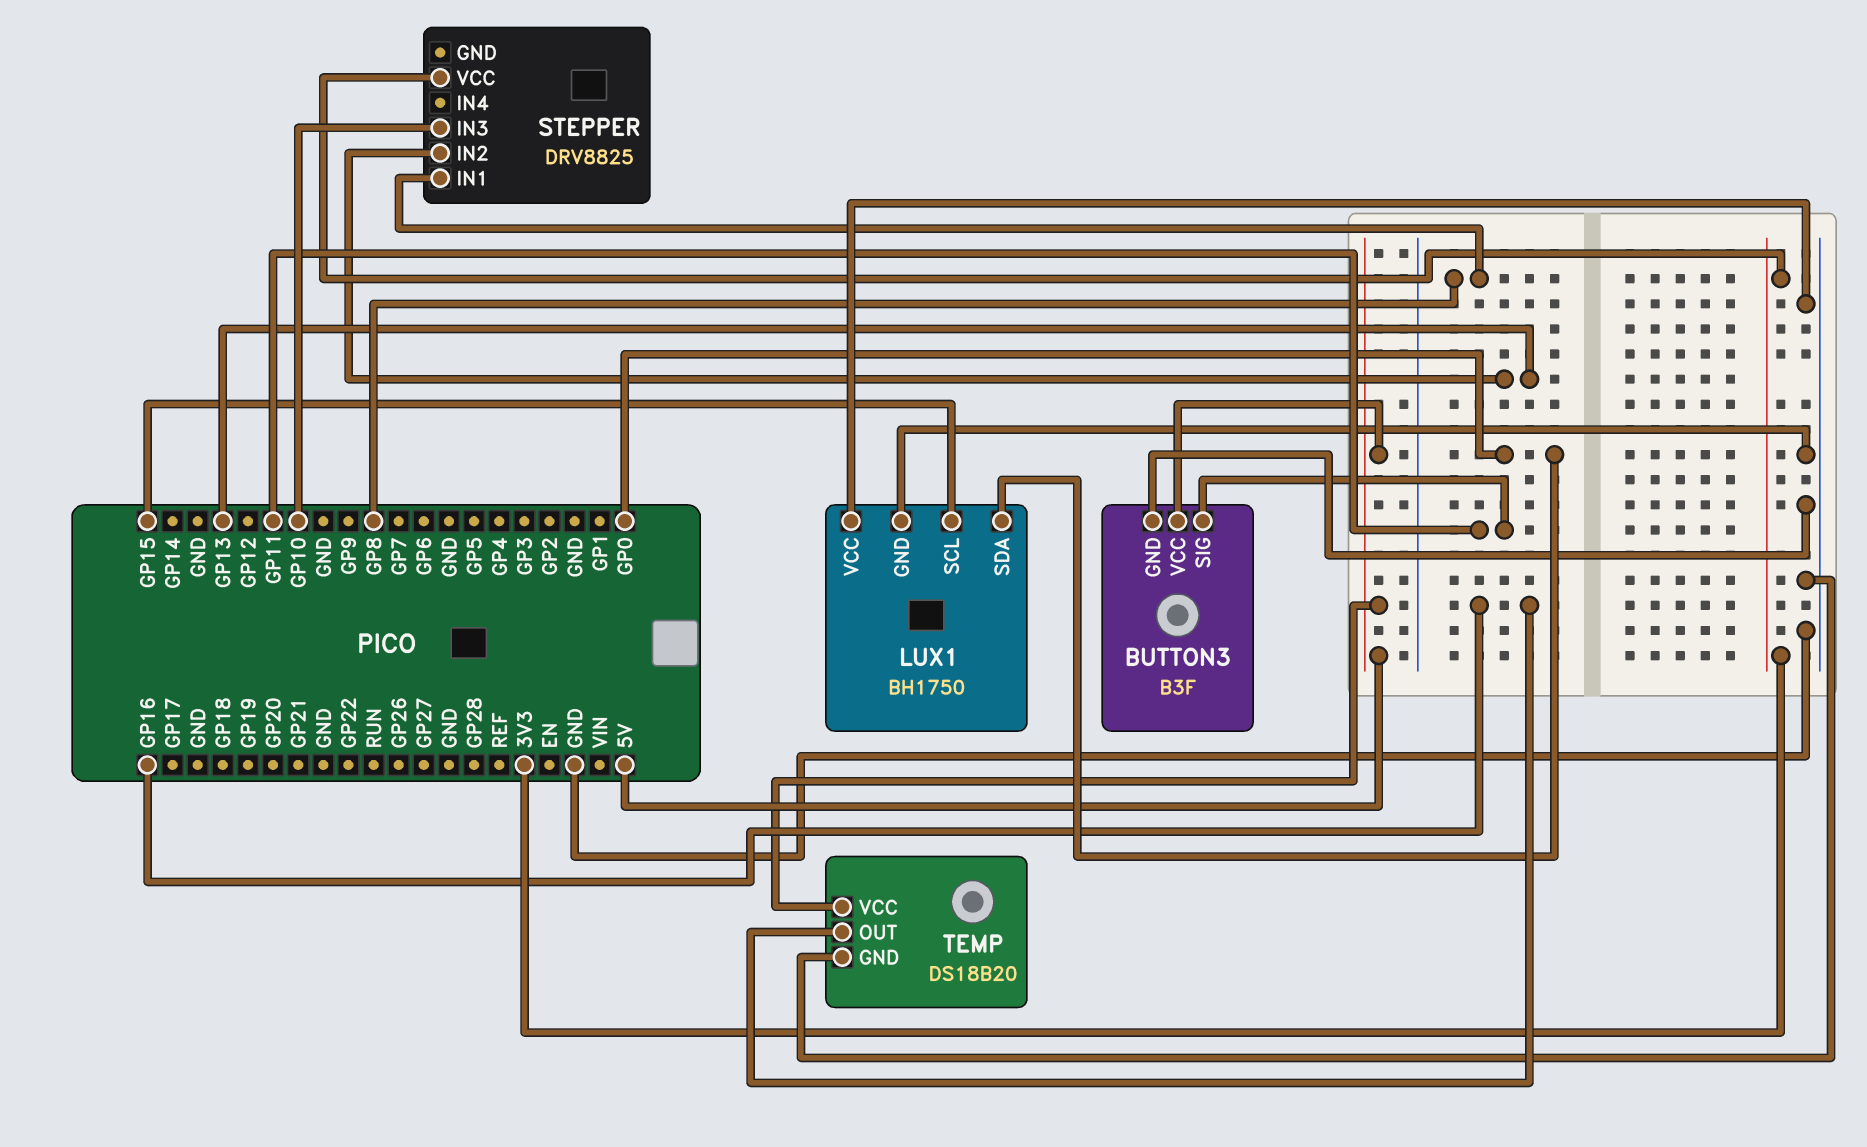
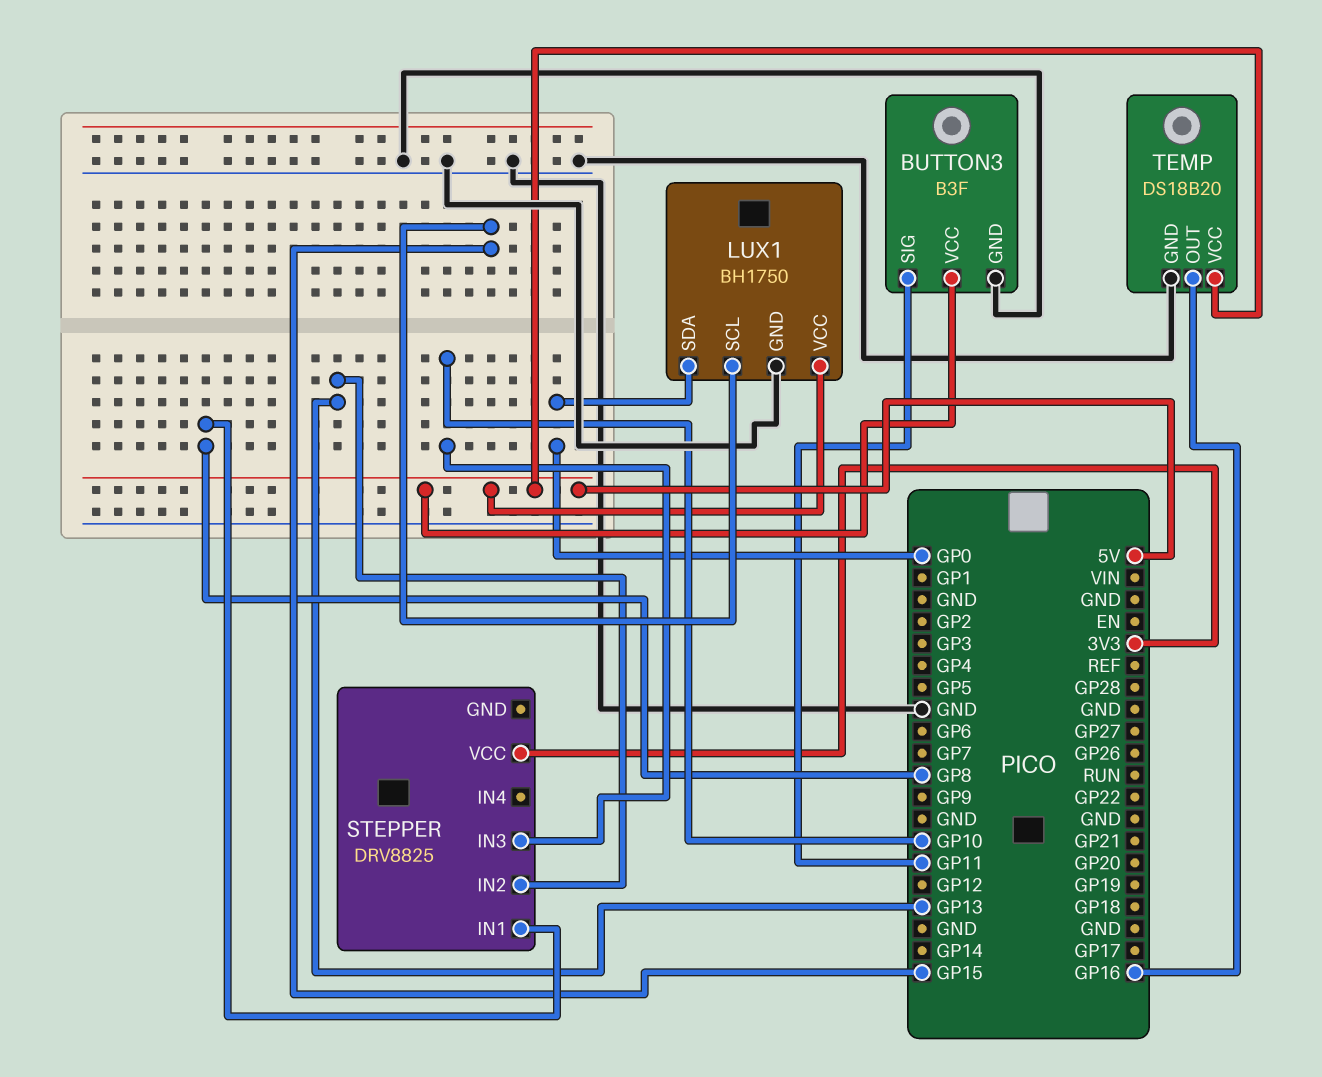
LUX1 pin VCC: GND -> 5V

